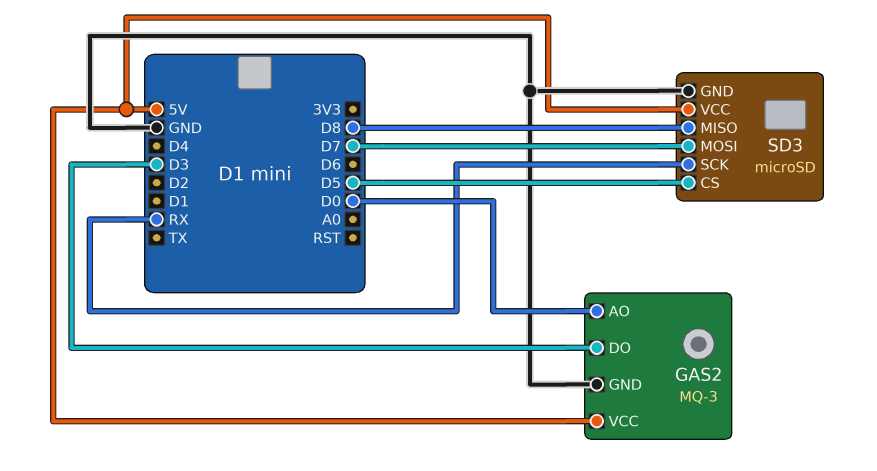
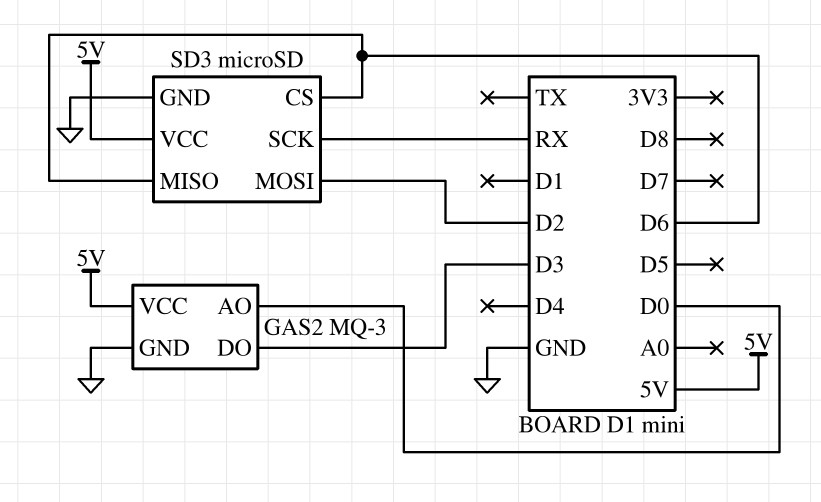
SD3 pin CS: D5 -> D6
SD3 pin MISO: D8 -> D6
SD3 pin MOSI: D7 -> D2

